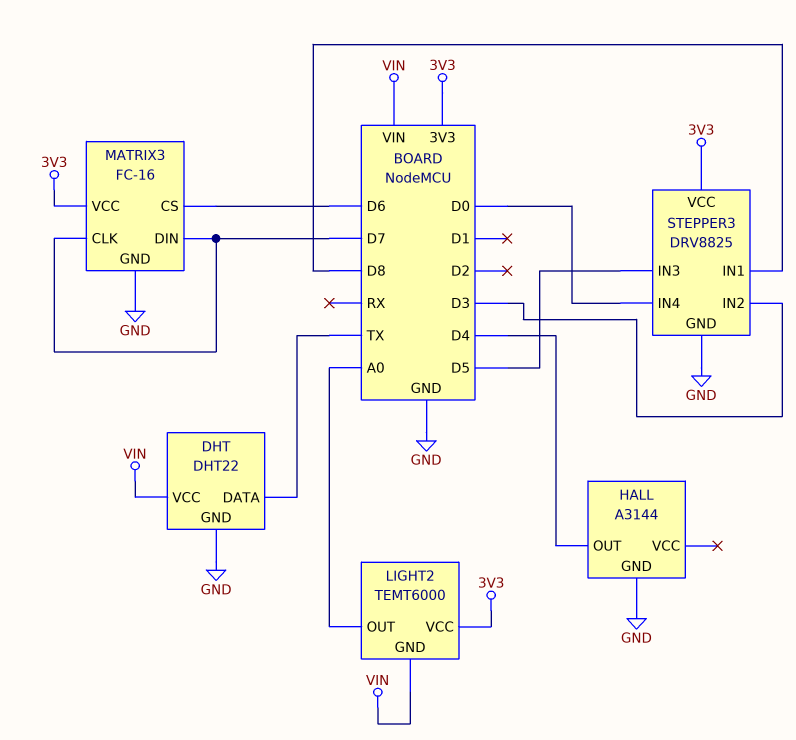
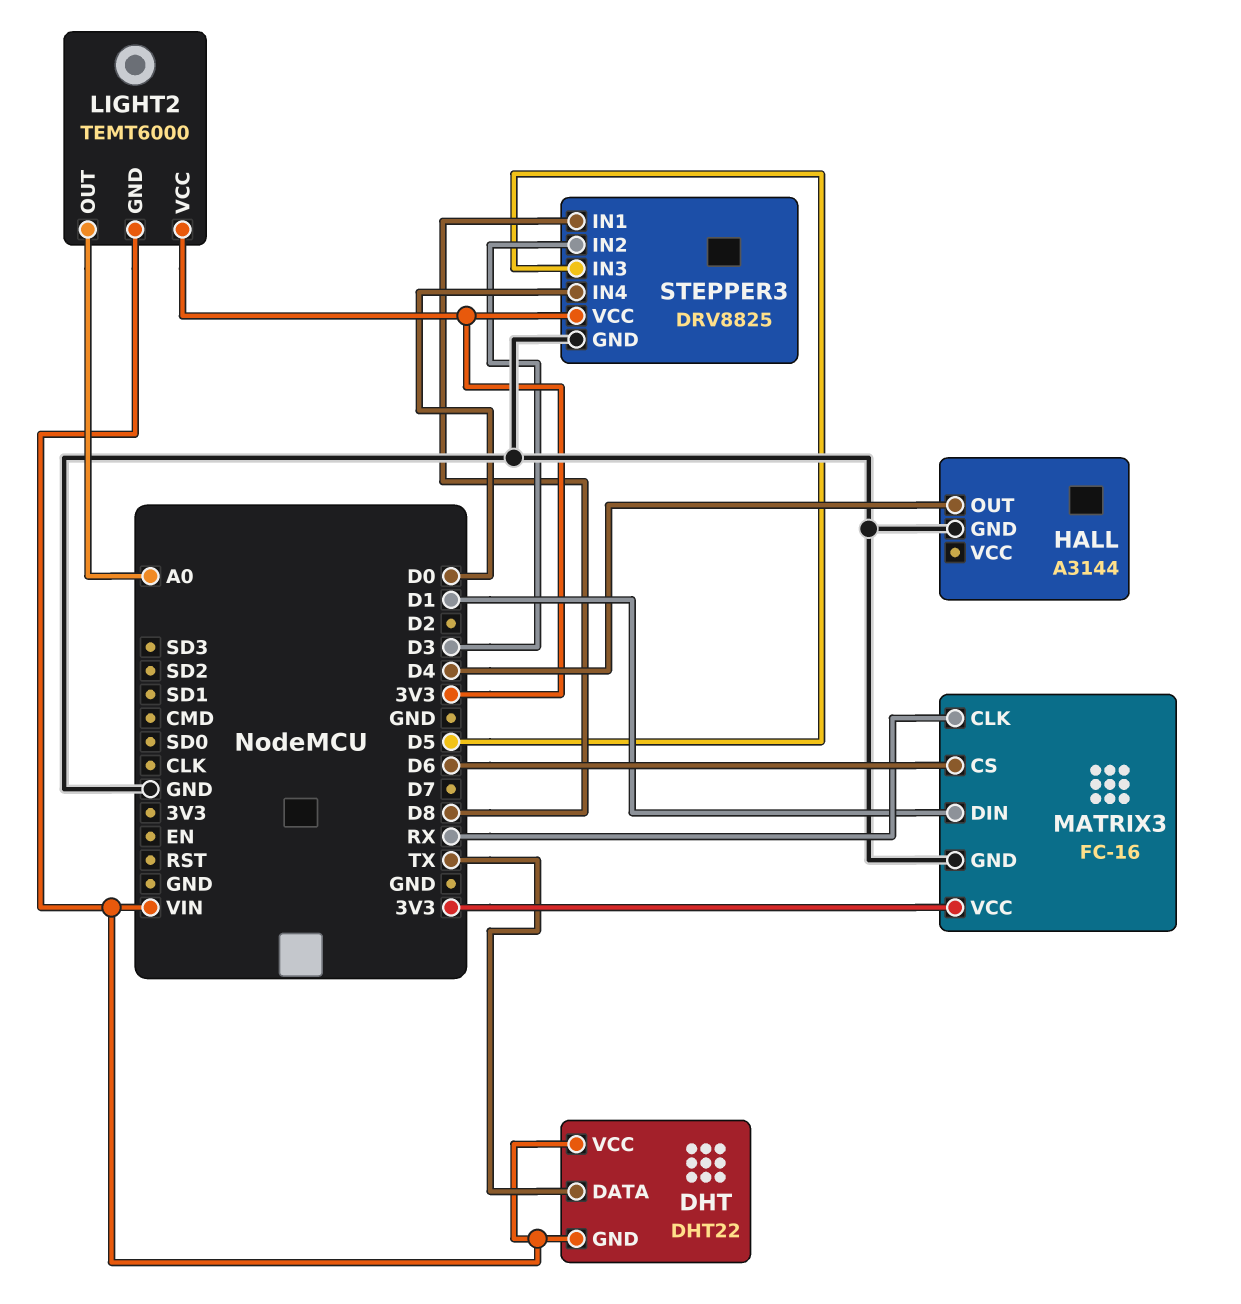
DHT pin GND: GND -> VIN
MATRIX3 pin CLK: D7 -> RX
MATRIX3 pin DIN: D7 -> D1

